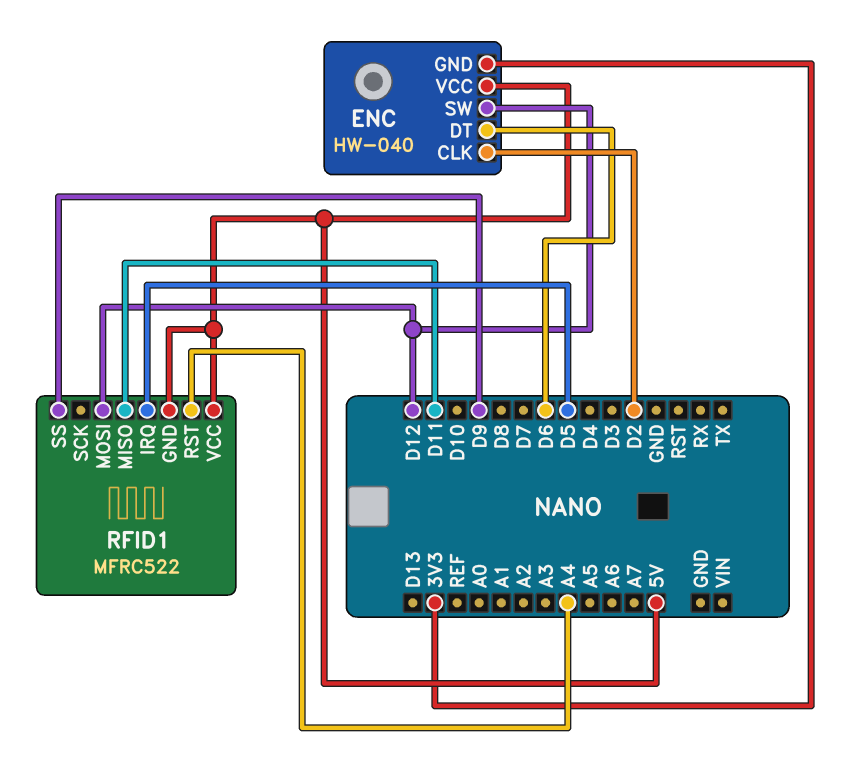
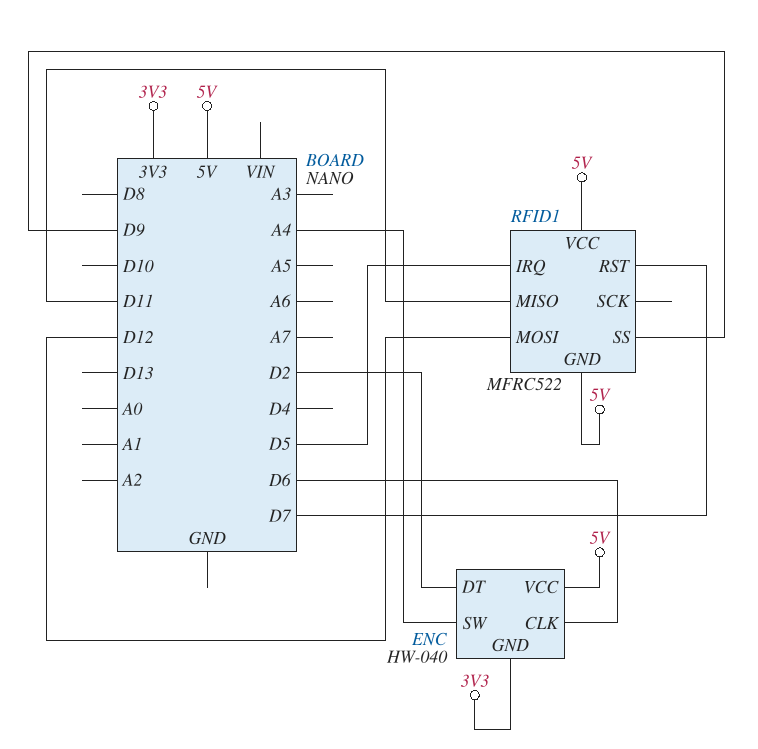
ENC pin CLK: D2 -> D6
ENC pin DT: D6 -> D2
ENC pin SW: D12 -> A4
RFID1 pin RST: A4 -> D7

